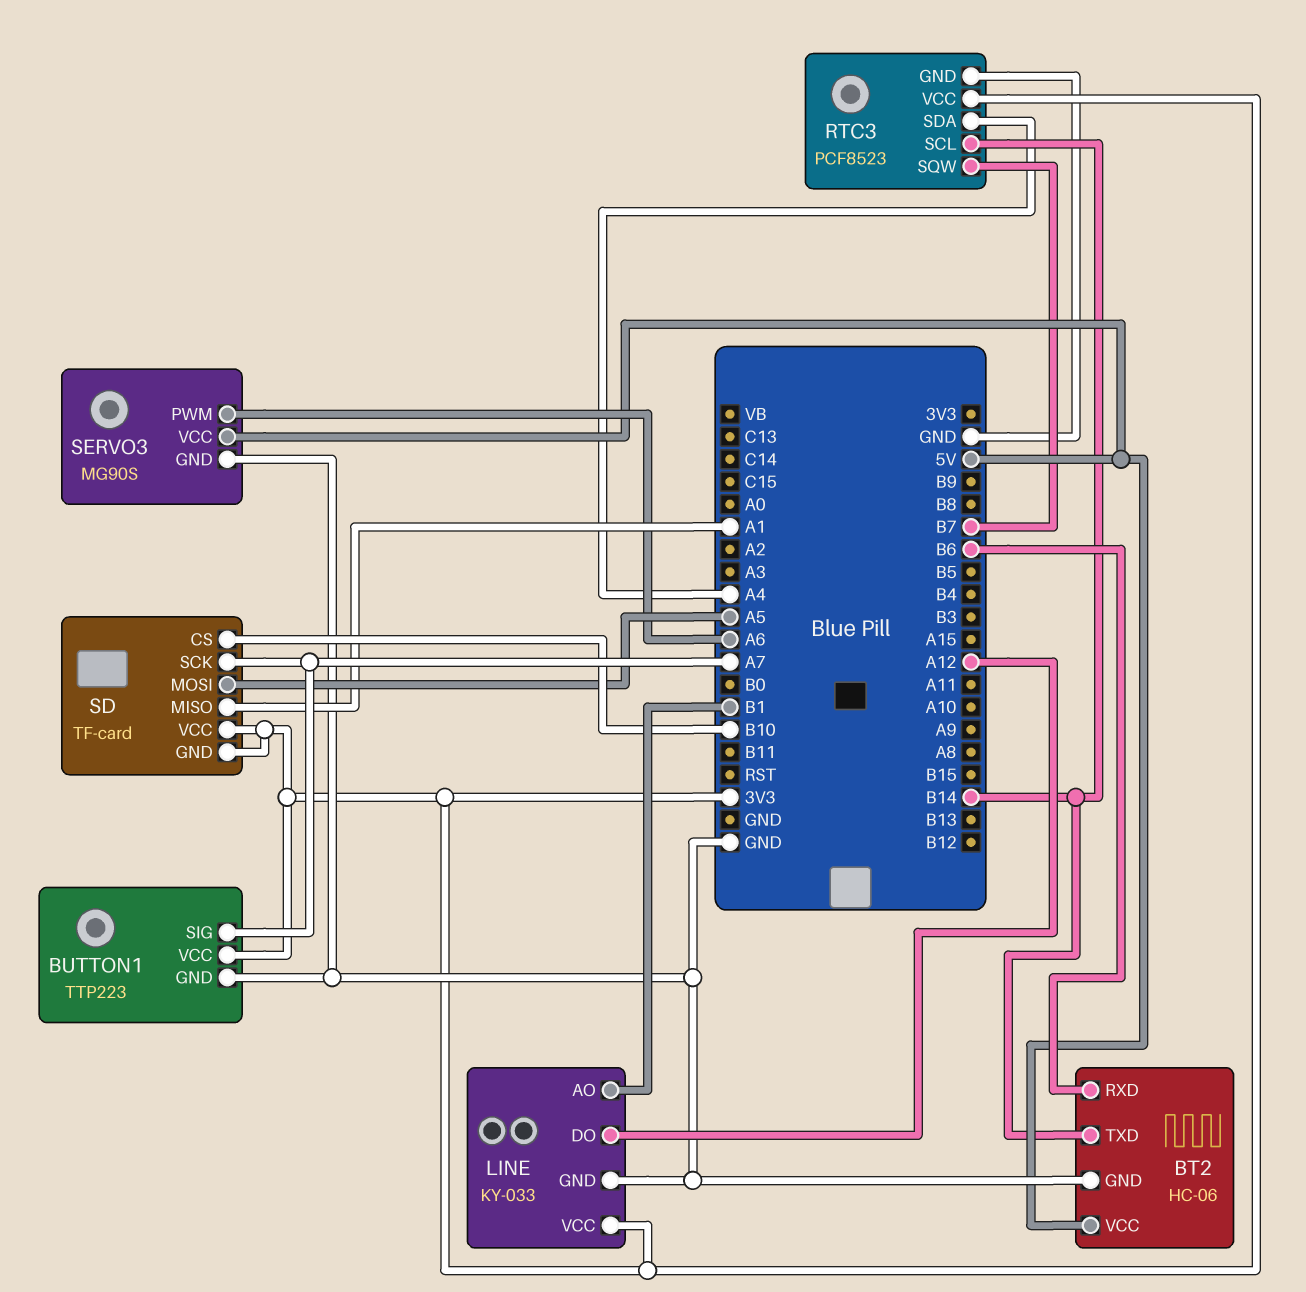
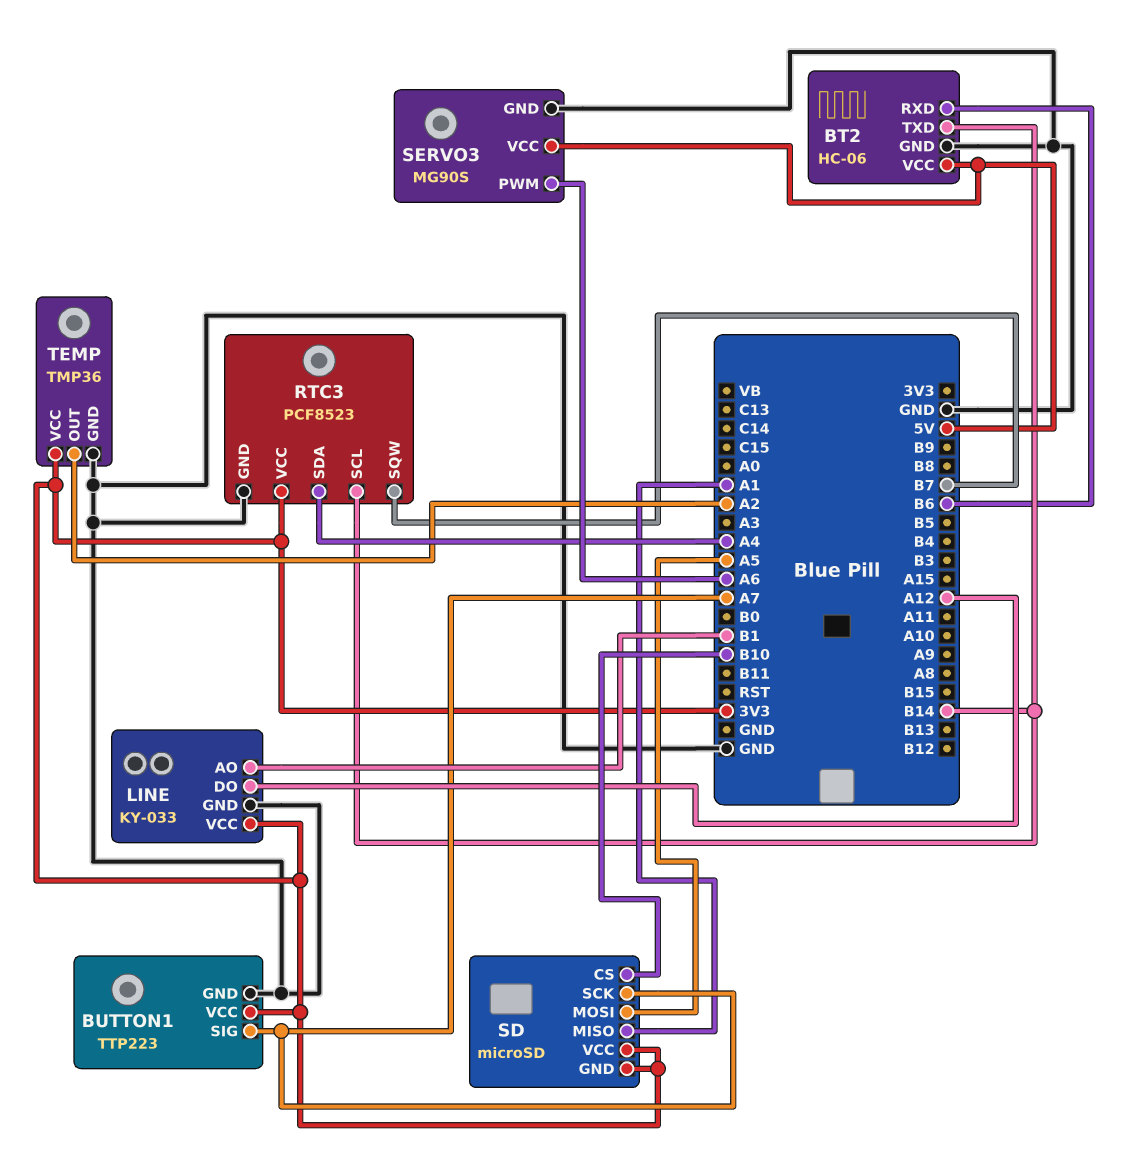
SD: TF-card -> microSD
TEMP: none -> TMP36
TEMP pin GND: none -> GND
TEMP pin OUT: none -> A2
TEMP pin VCC: none -> 3V3

